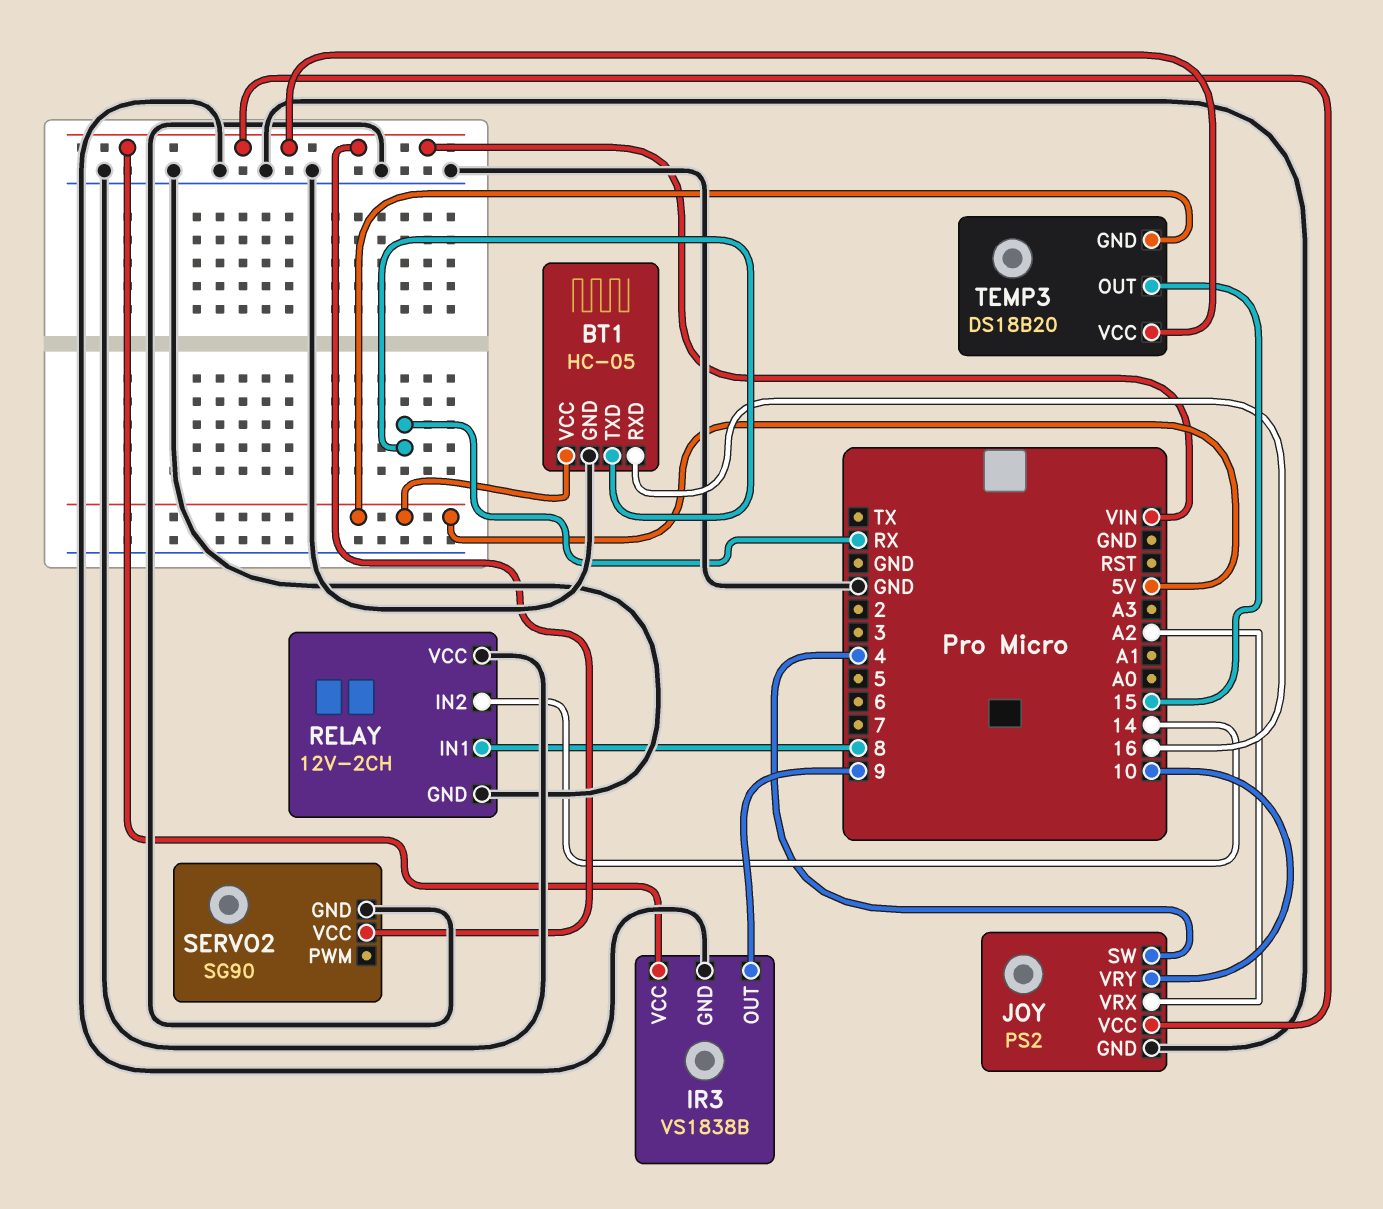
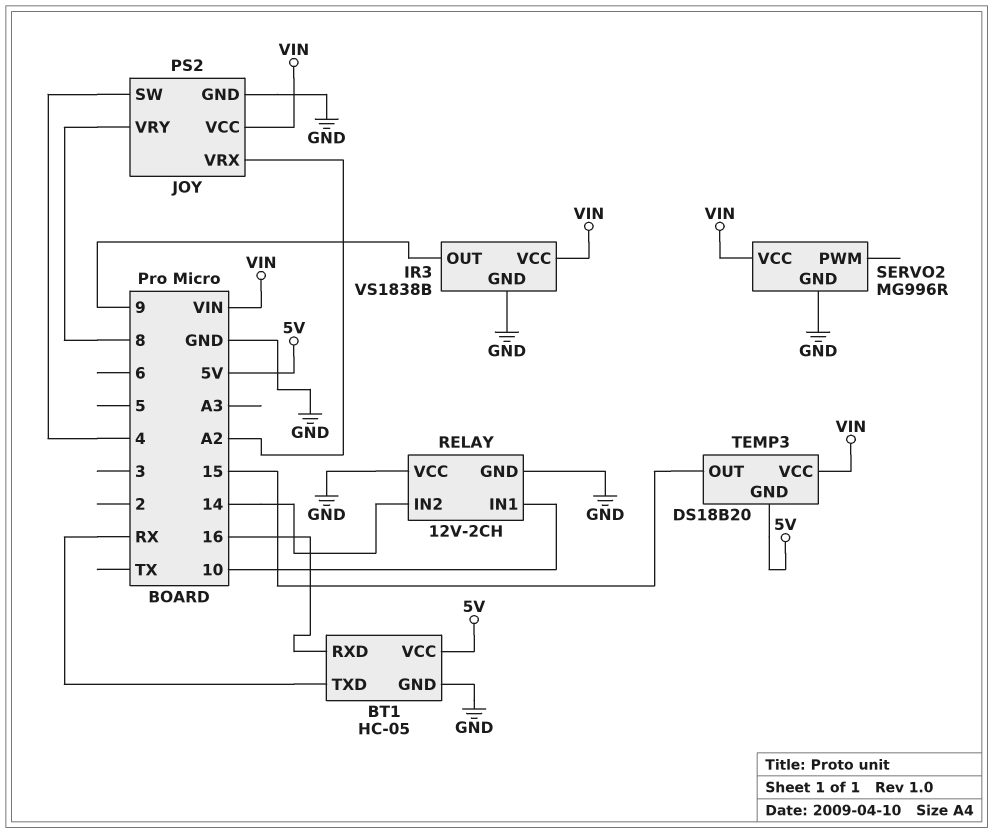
JOY pin VRY: 10 -> 8
RELAY pin IN1: 8 -> 10
SERVO2: SG90 -> MG996R

